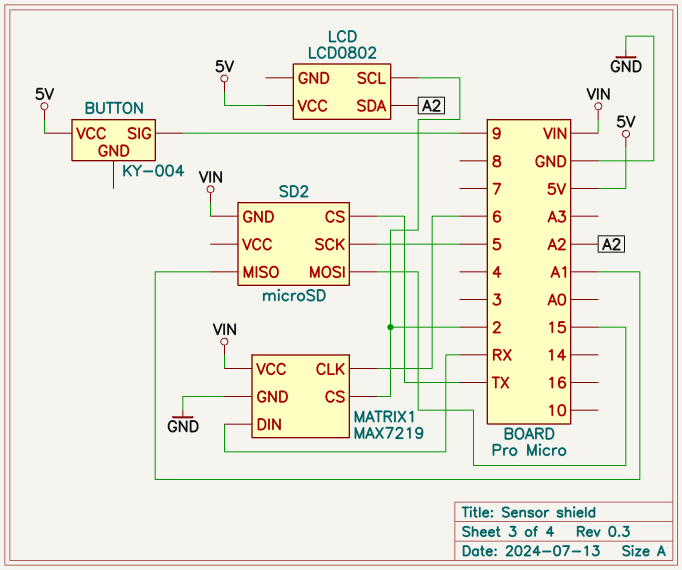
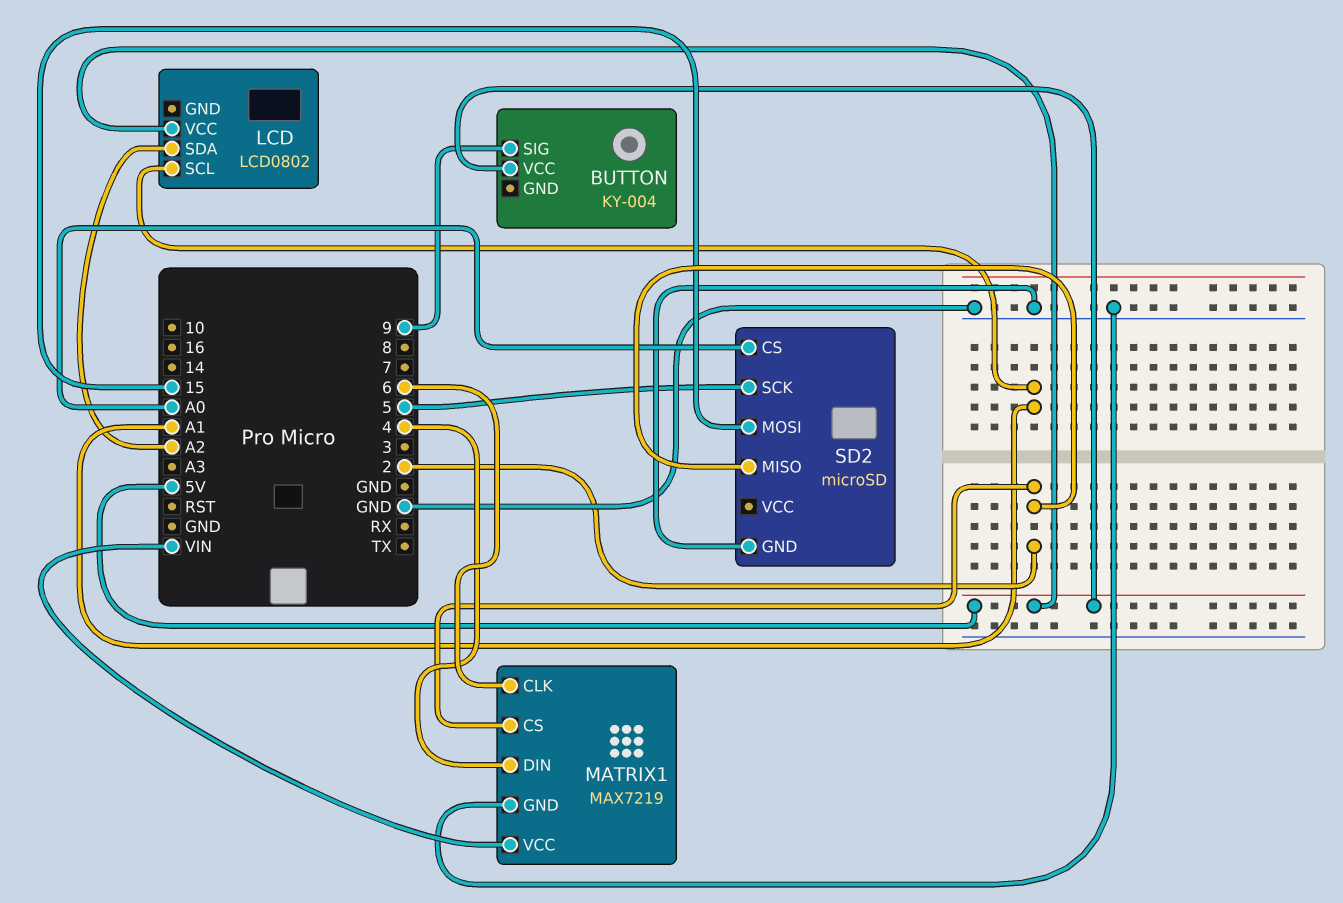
LCD pin SCL: 2 -> A1
MATRIX1 pin DIN: RX -> 4
SD2 pin CS: TX -> A0
SD2 pin GND: VIN -> GND
SD2 pin MISO: A1 -> 2

